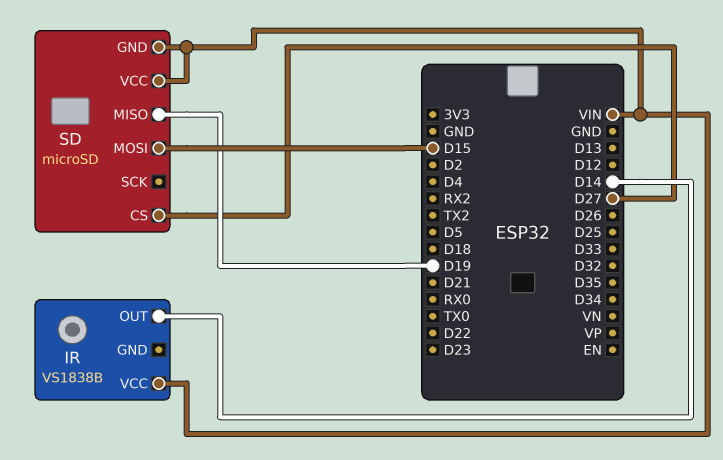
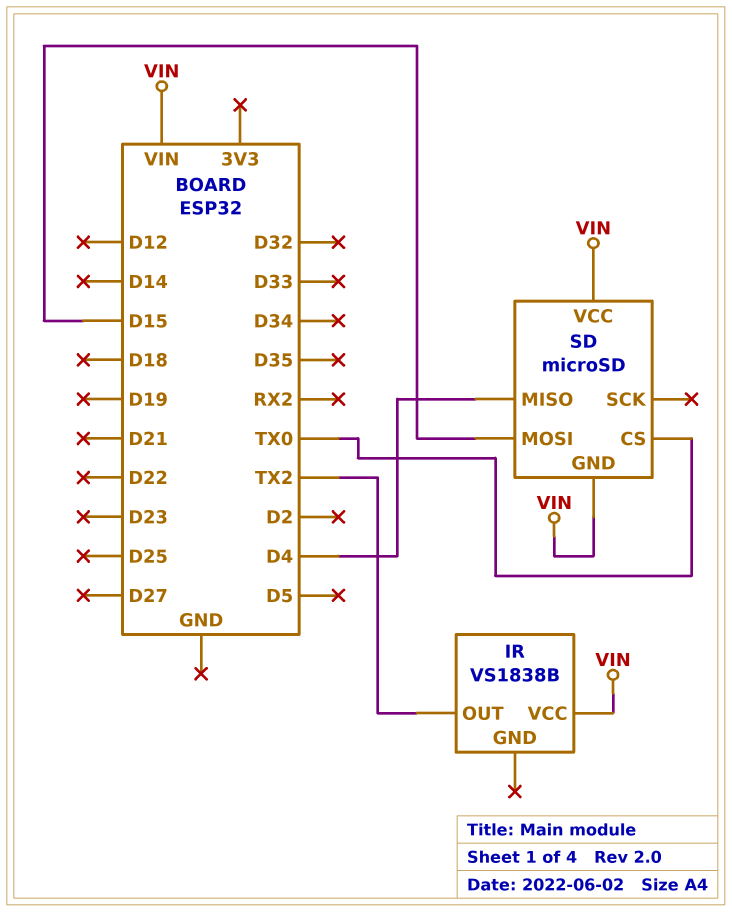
IR pin OUT: D14 -> TX2
SD pin CS: D27 -> TX0
SD pin MISO: D19 -> D4

